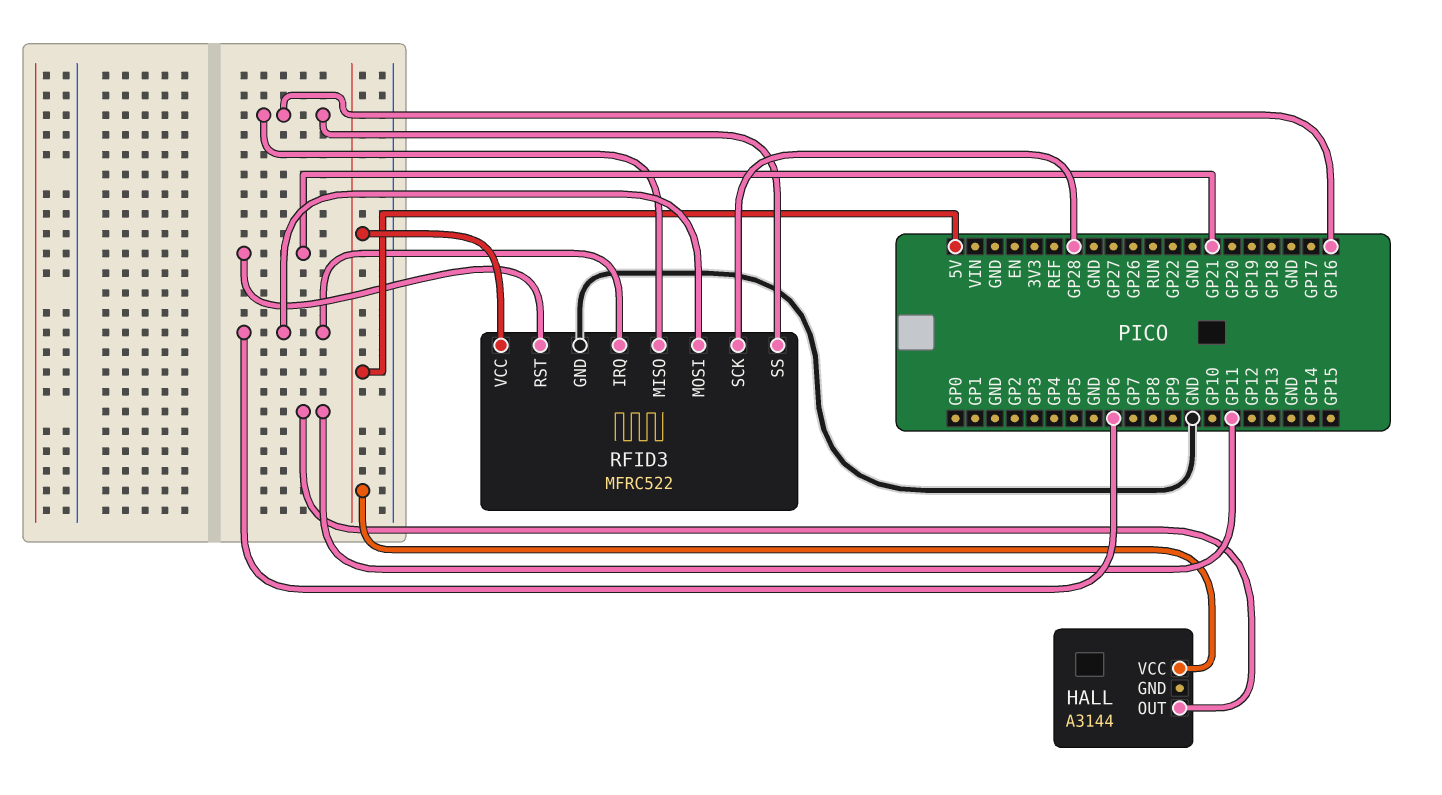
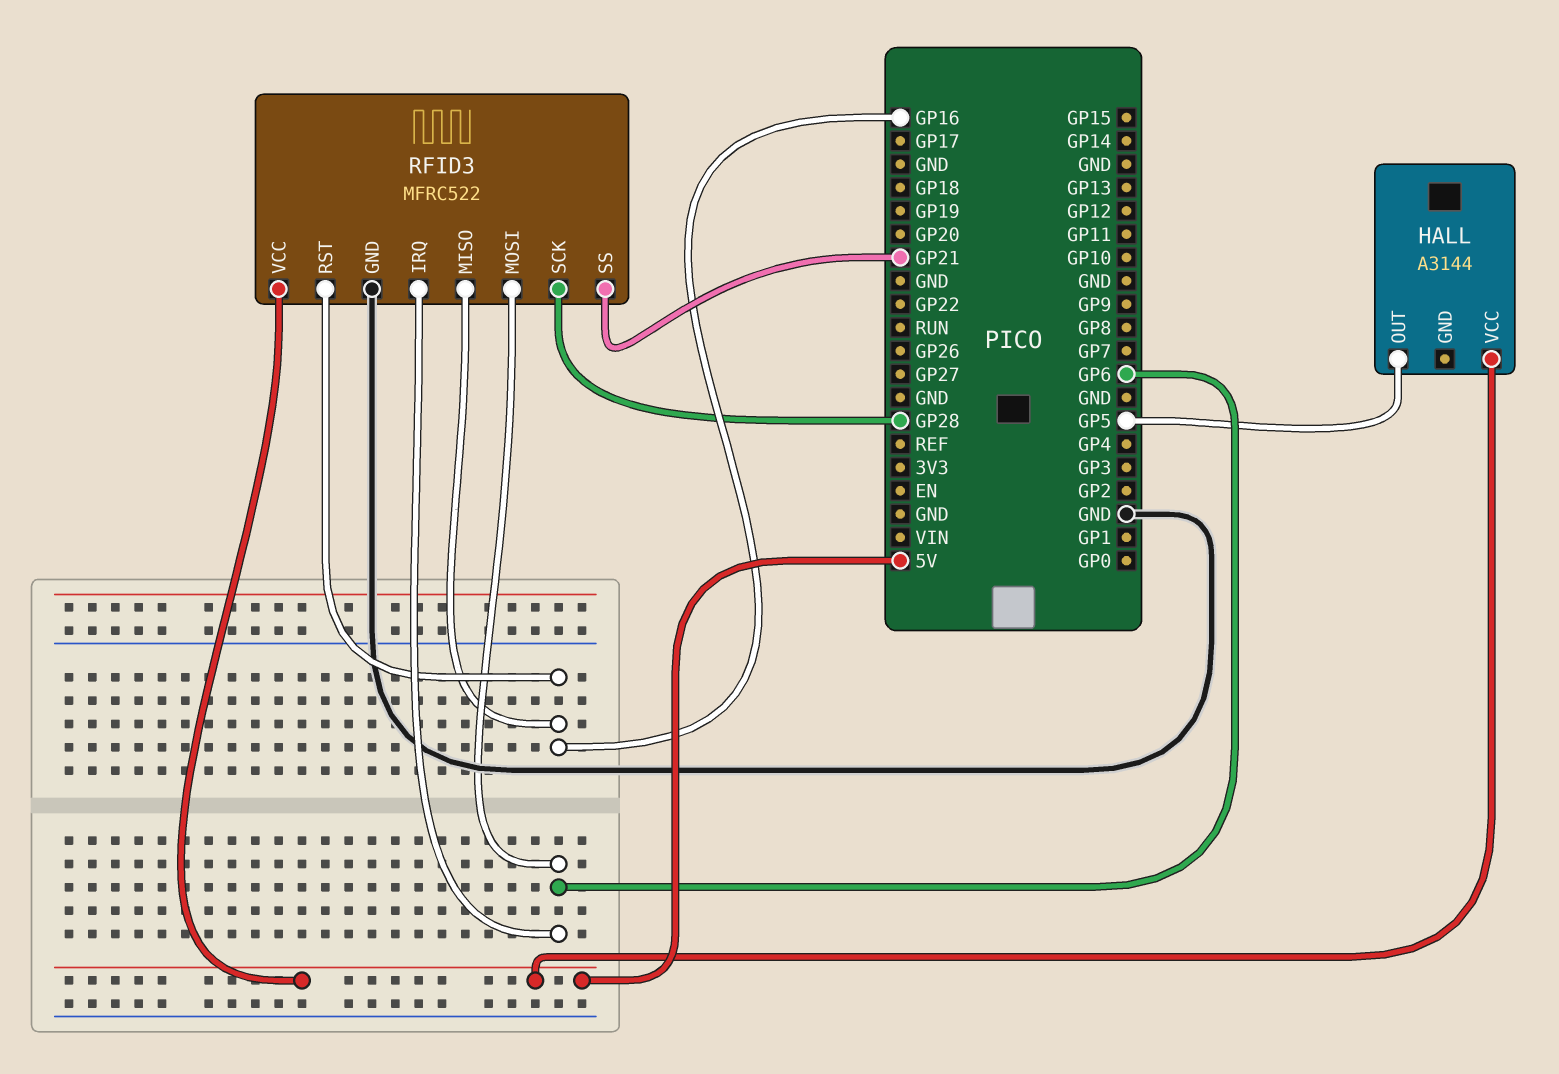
HALL pin OUT: GP11 -> GP5
RFID3 pin RST: GP21 -> GP16
RFID3 pin SS: GP16 -> GP21

